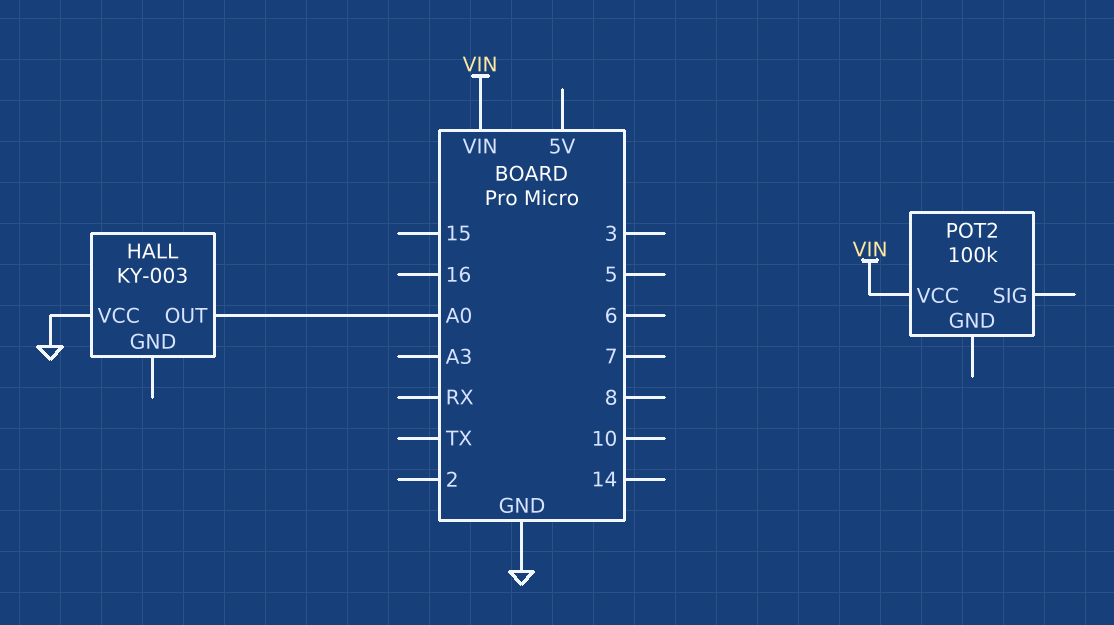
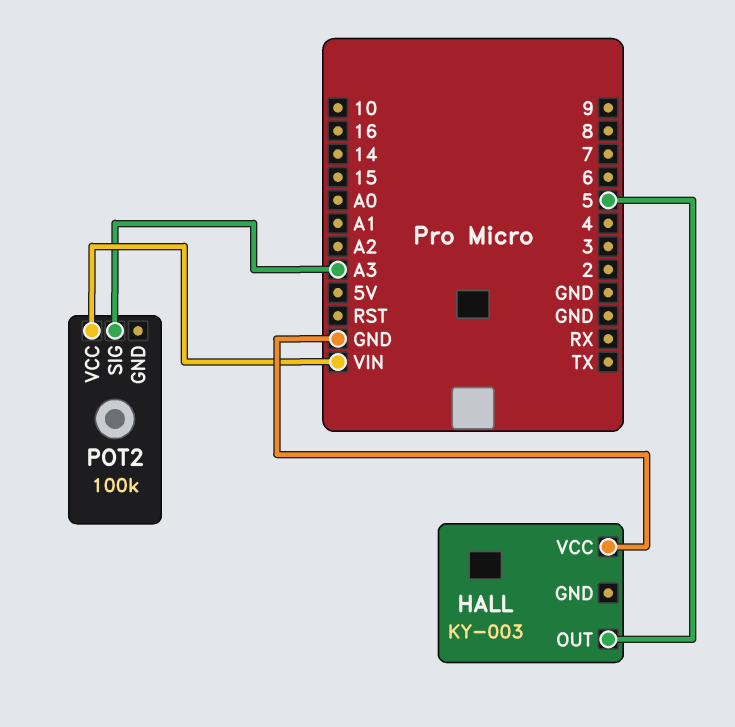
HALL pin OUT: A0 -> 5
POT2 pin SIG: none -> A3

